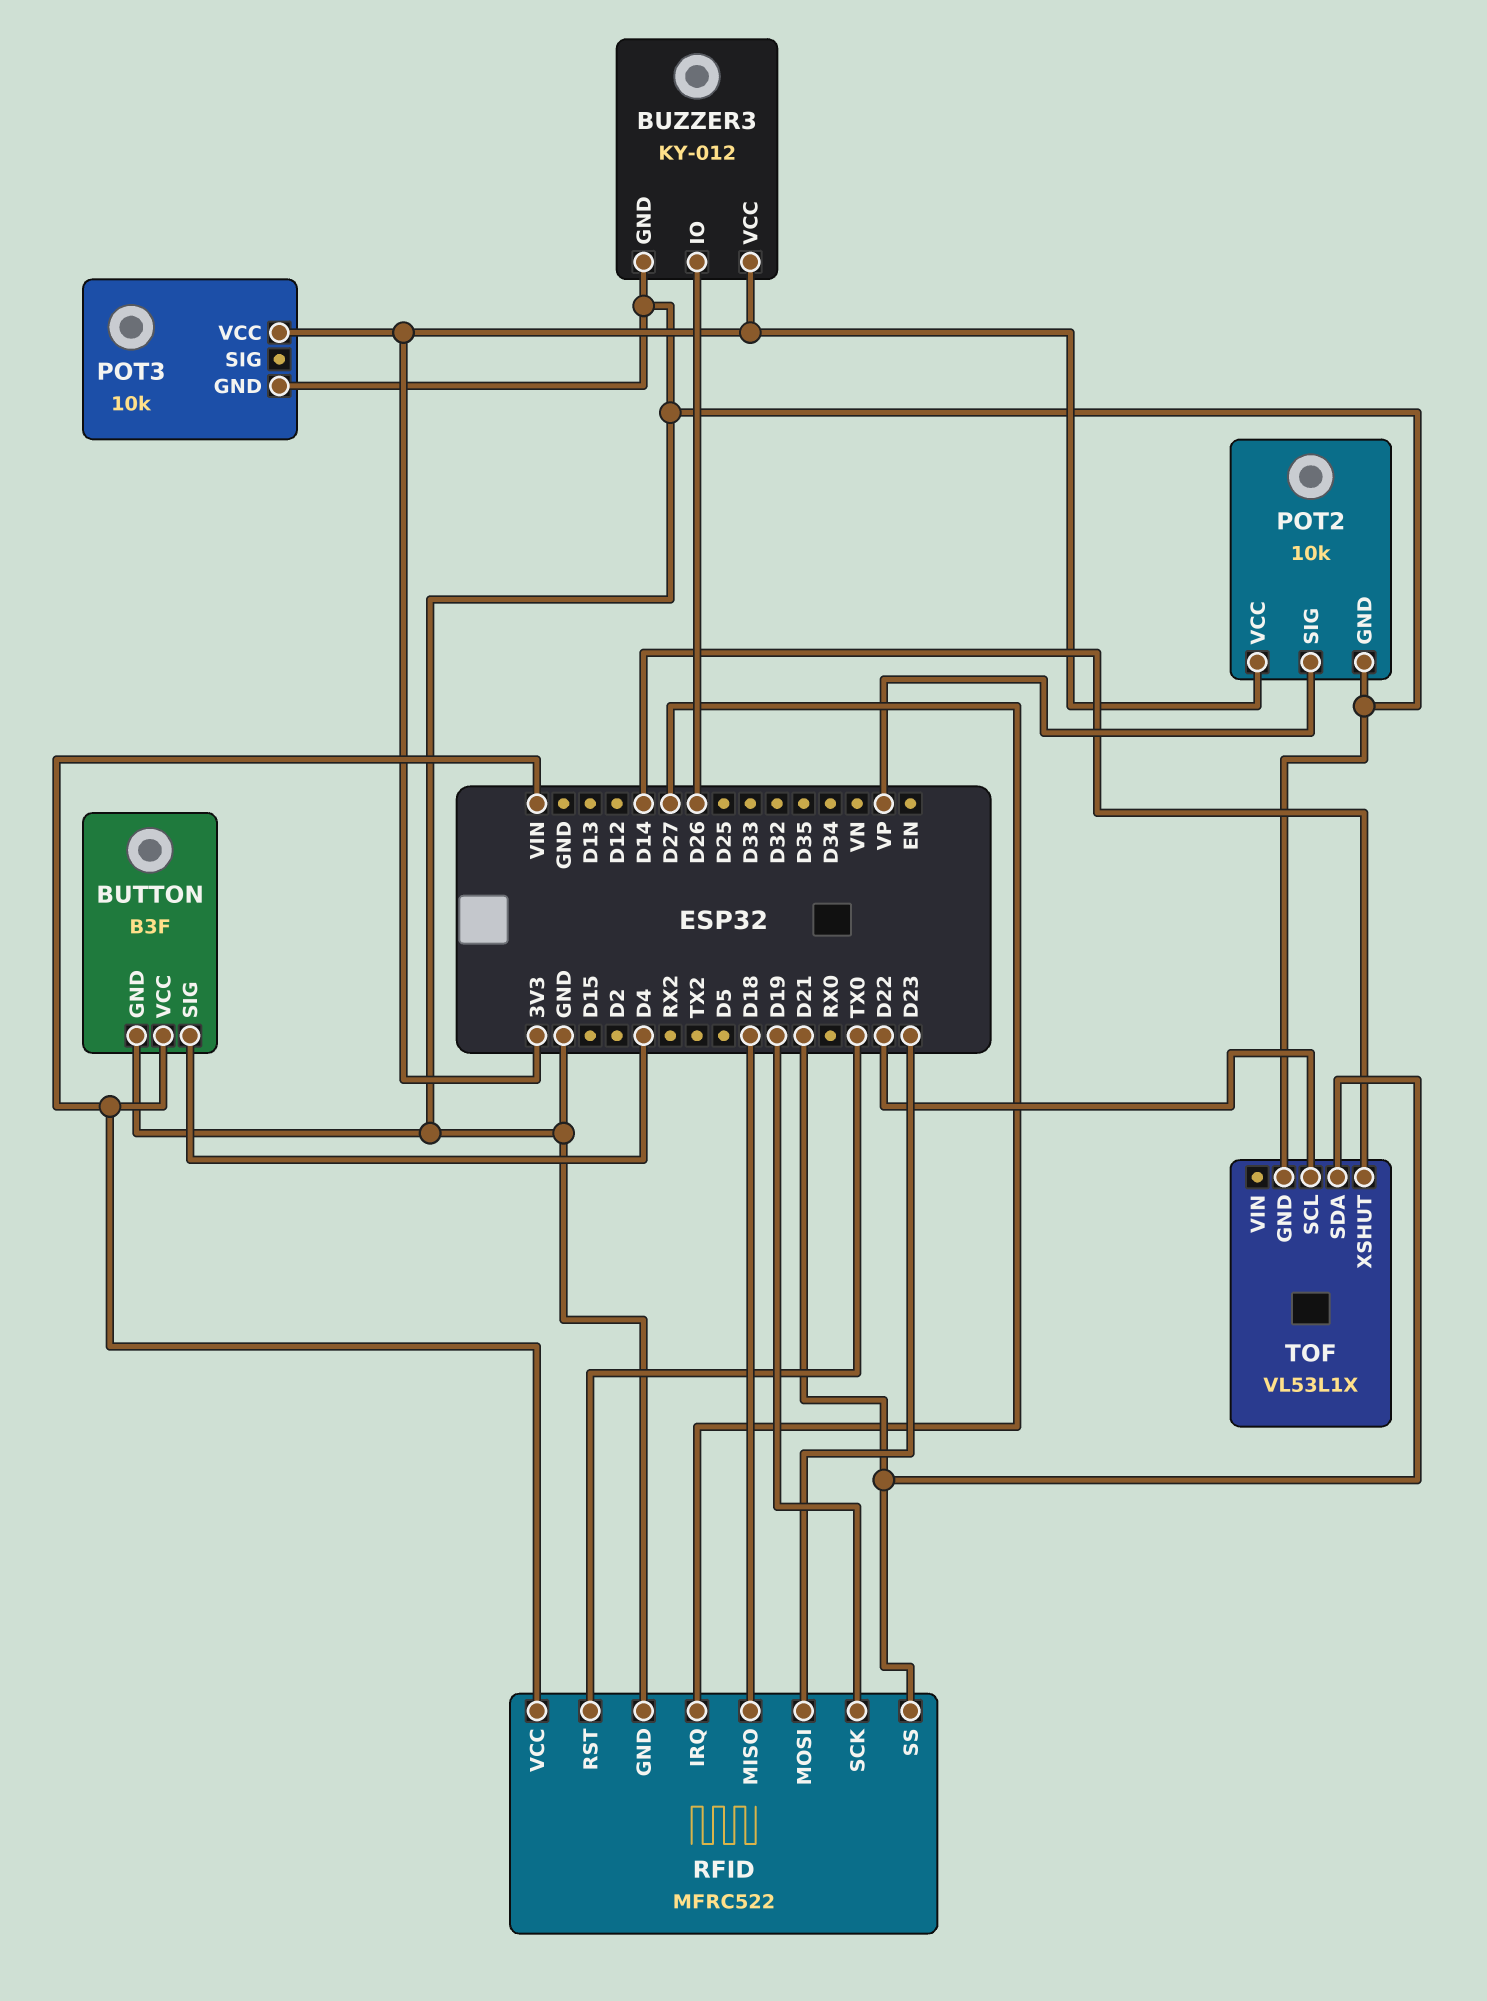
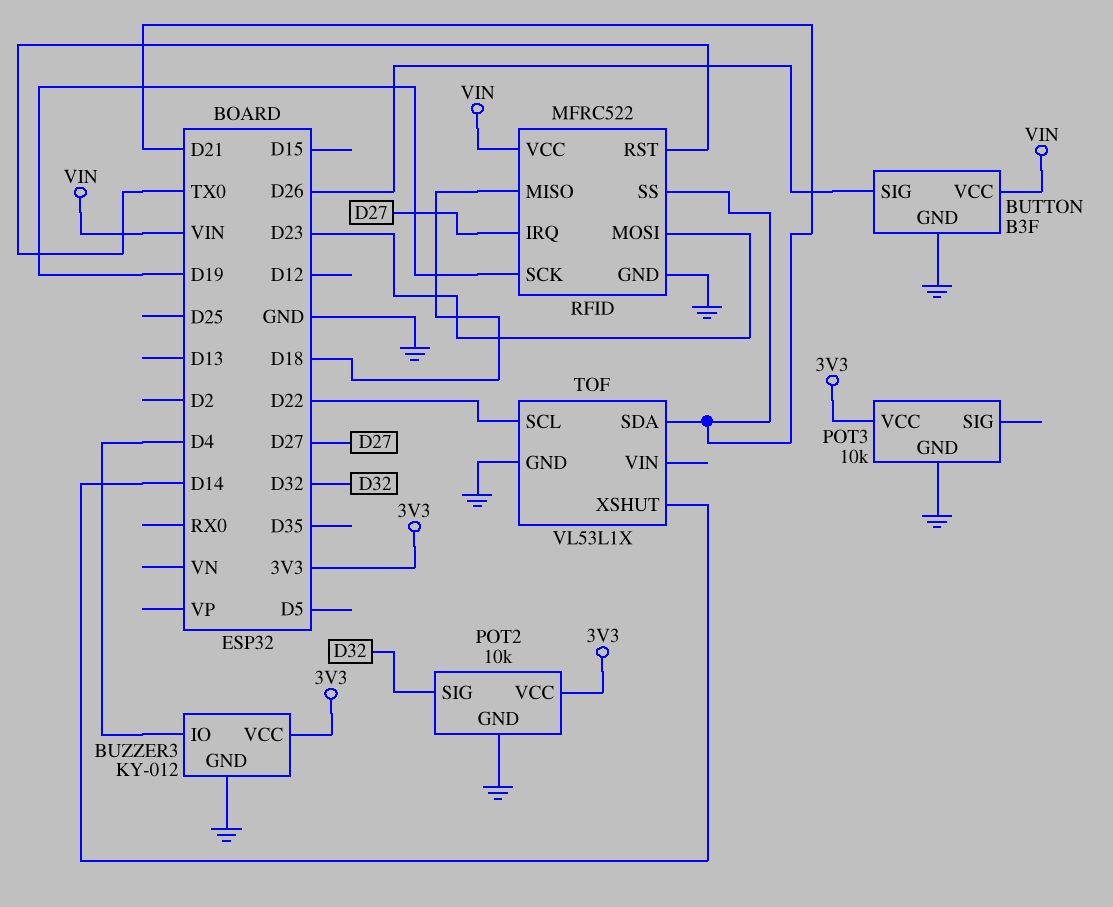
BUTTON pin SIG: D4 -> D26
BUZZER3 pin IO: D26 -> D4
POT2 pin SIG: VP -> D32

